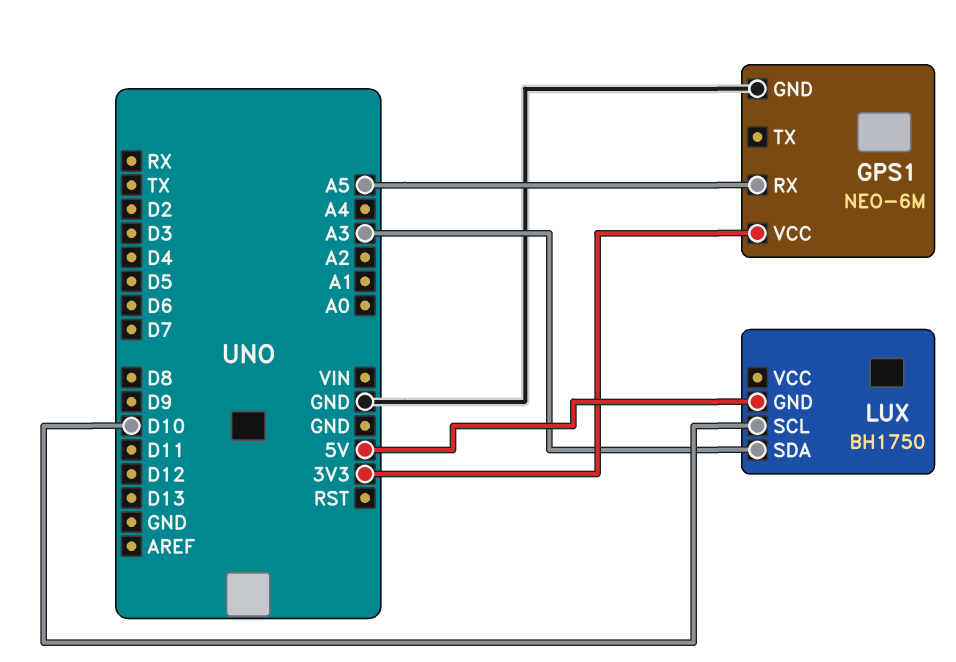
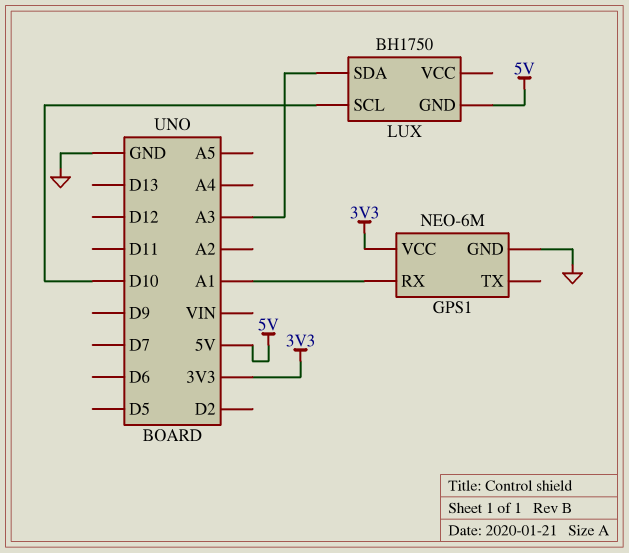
GPS1 pin RX: A5 -> A1

